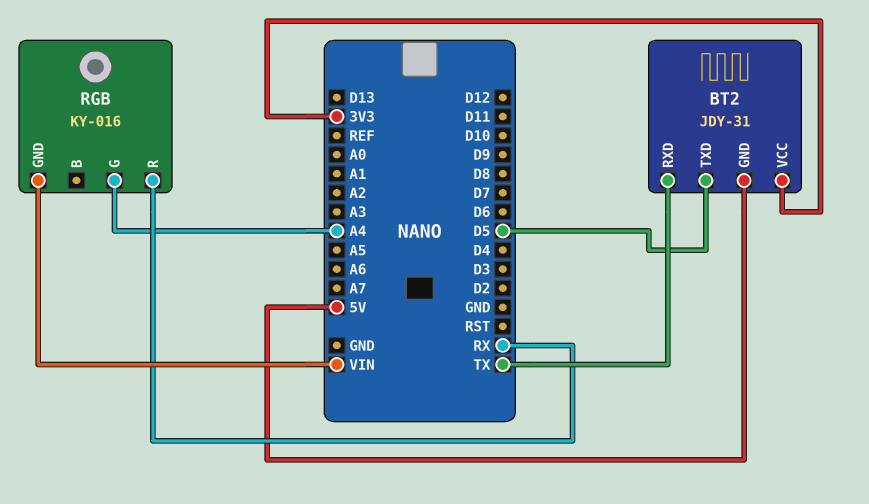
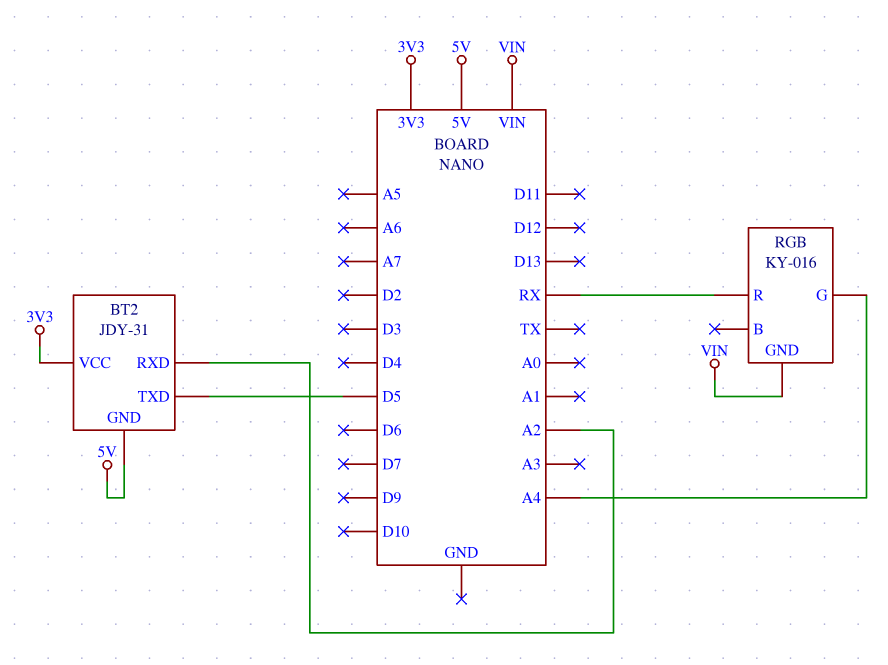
BT2 pin RXD: TX -> A2

